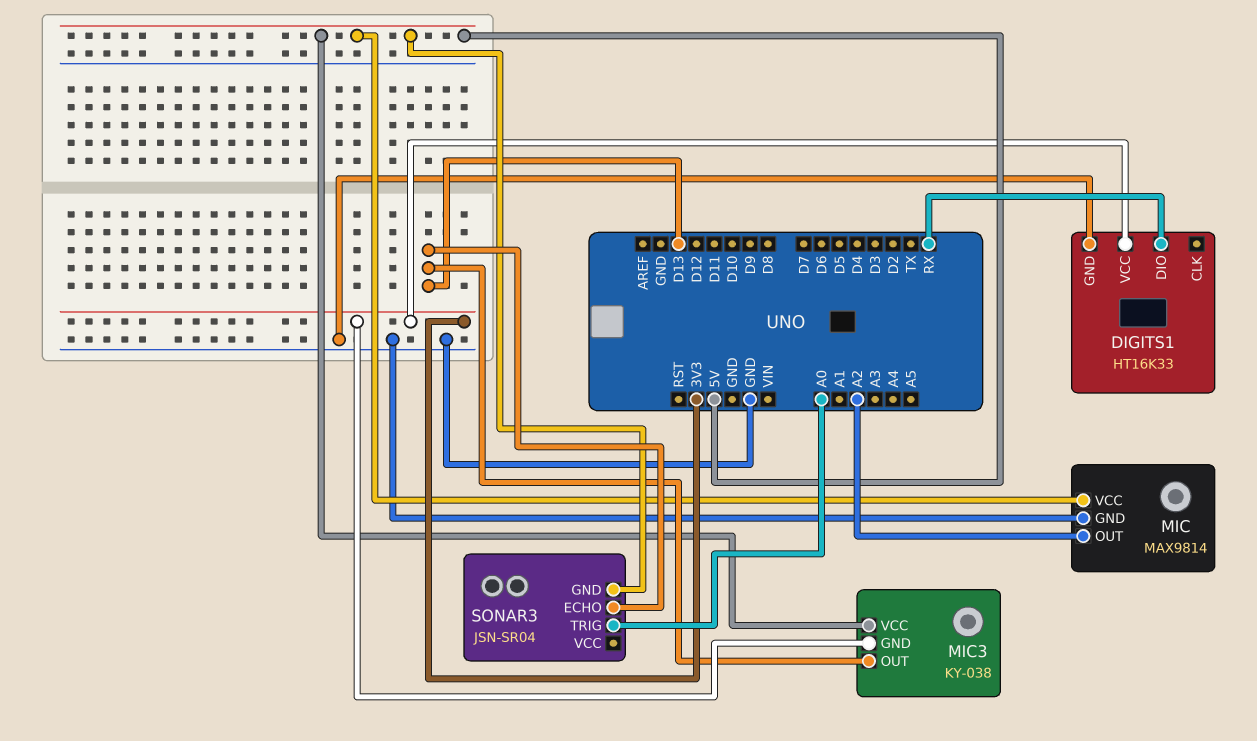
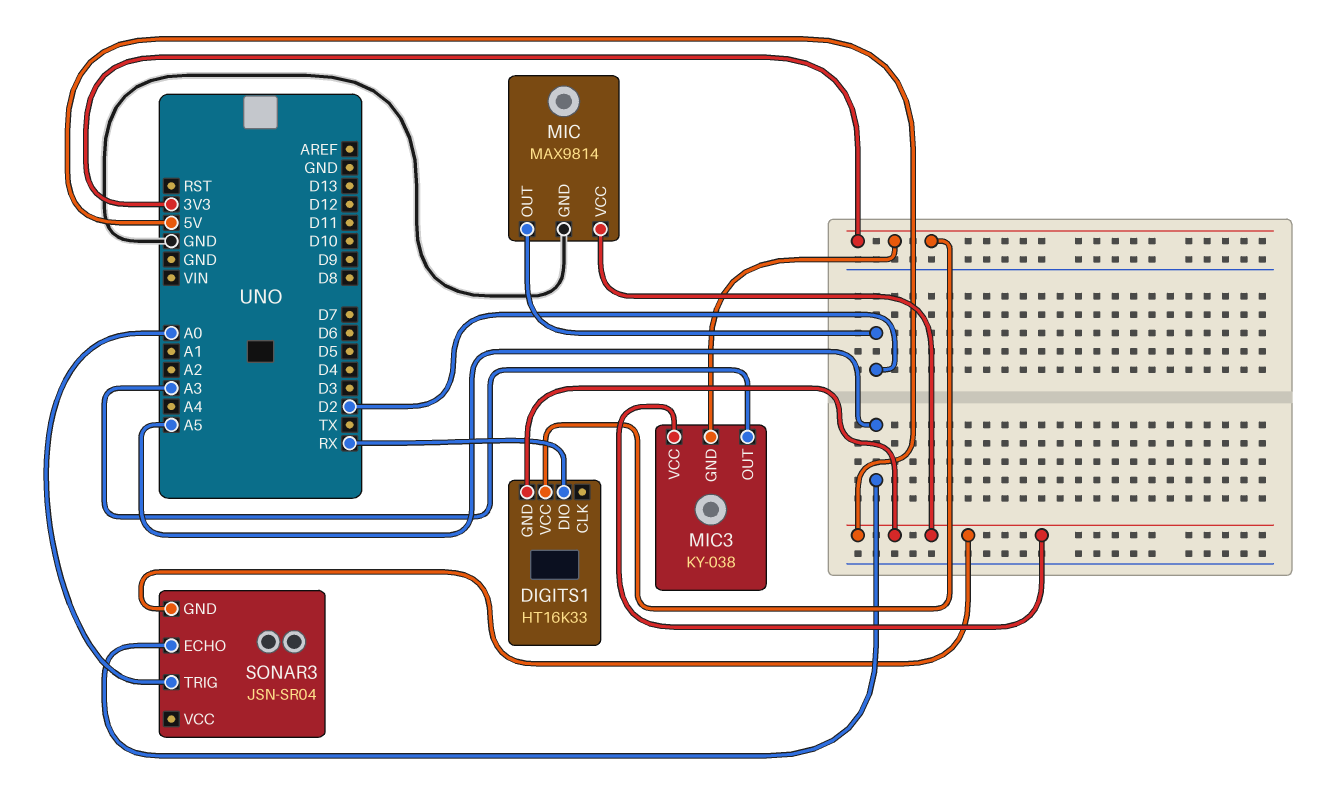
DIGITS1 pin GND: GND -> 5V
MIC pin OUT: A2 -> D2
MIC3 pin OUT: D13 -> A3
SONAR3 pin ECHO: D13 -> A5

